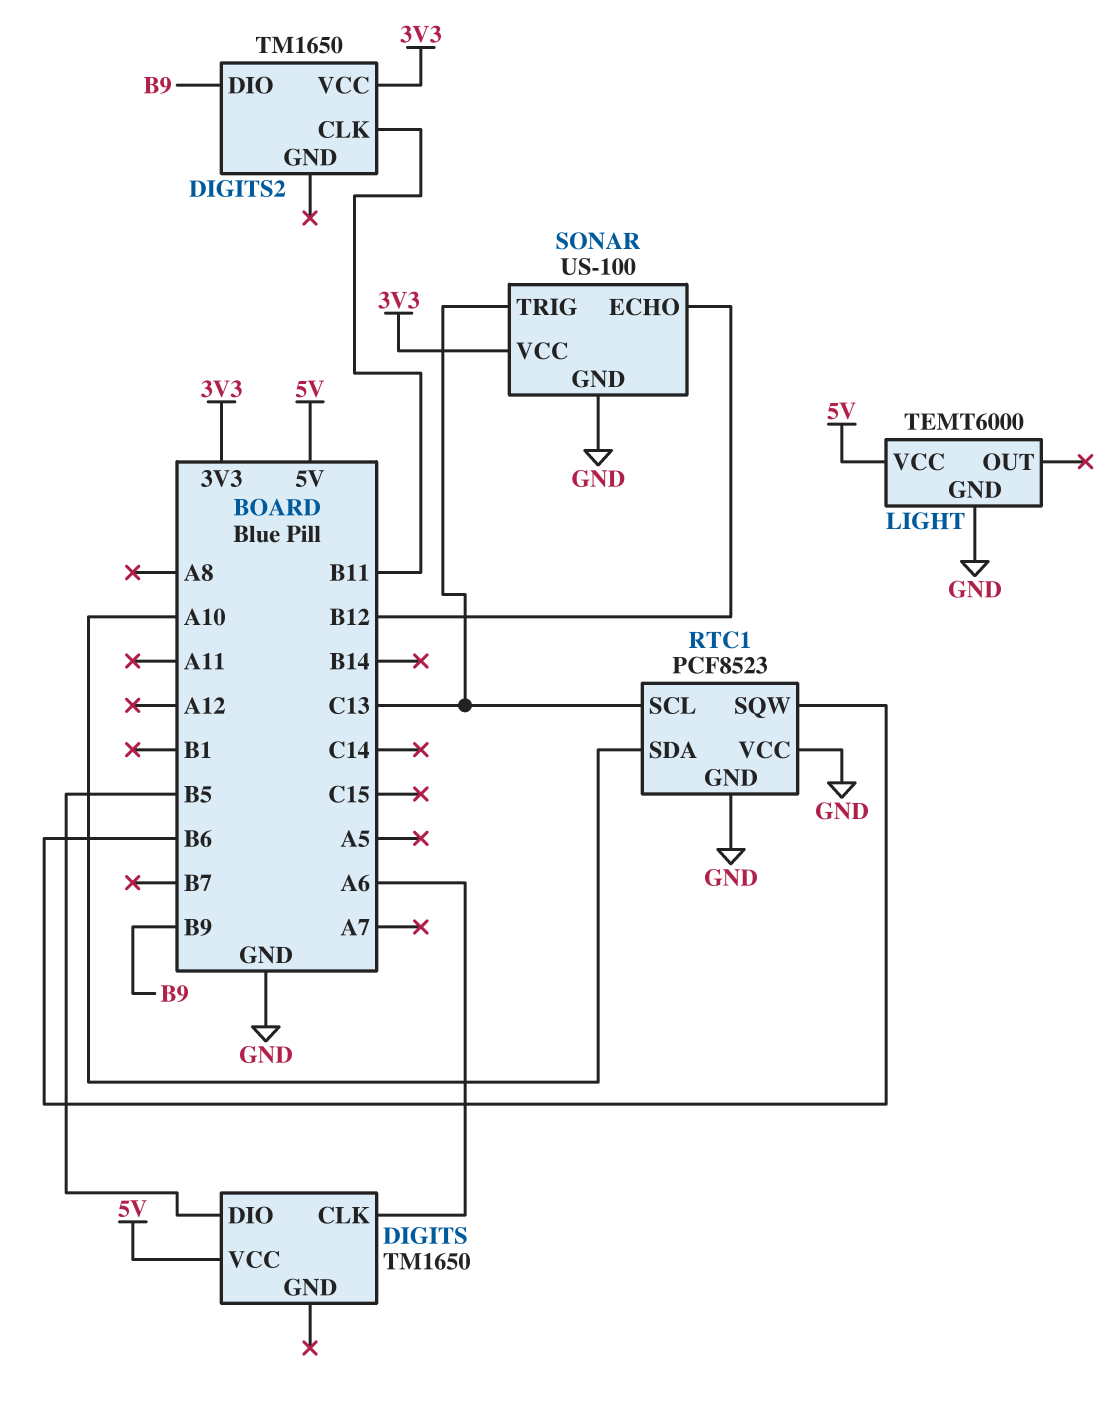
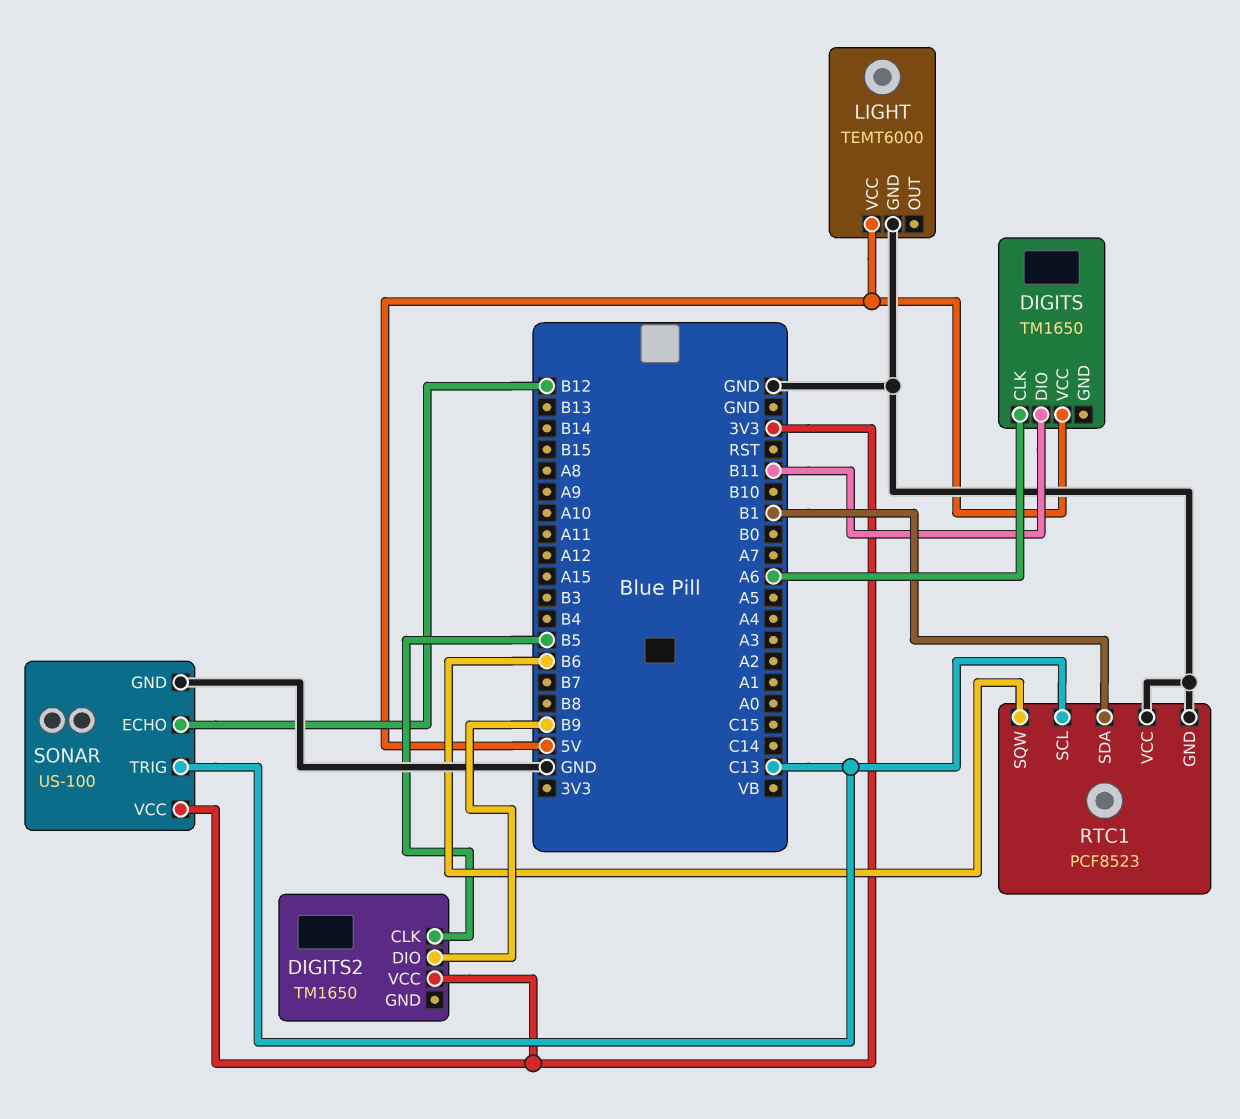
DIGITS pin DIO: B5 -> B11
DIGITS2 pin CLK: B11 -> B5
RTC1 pin SDA: A10 -> B1

